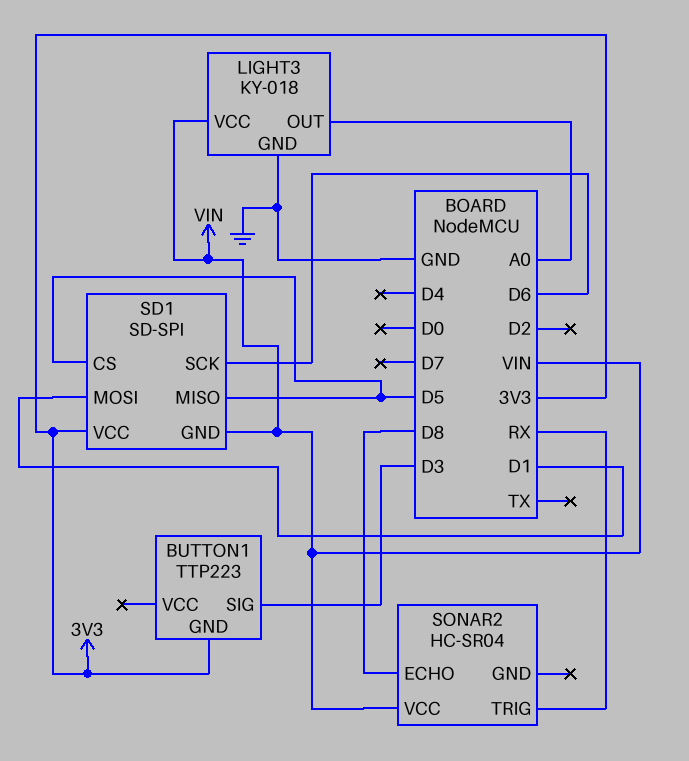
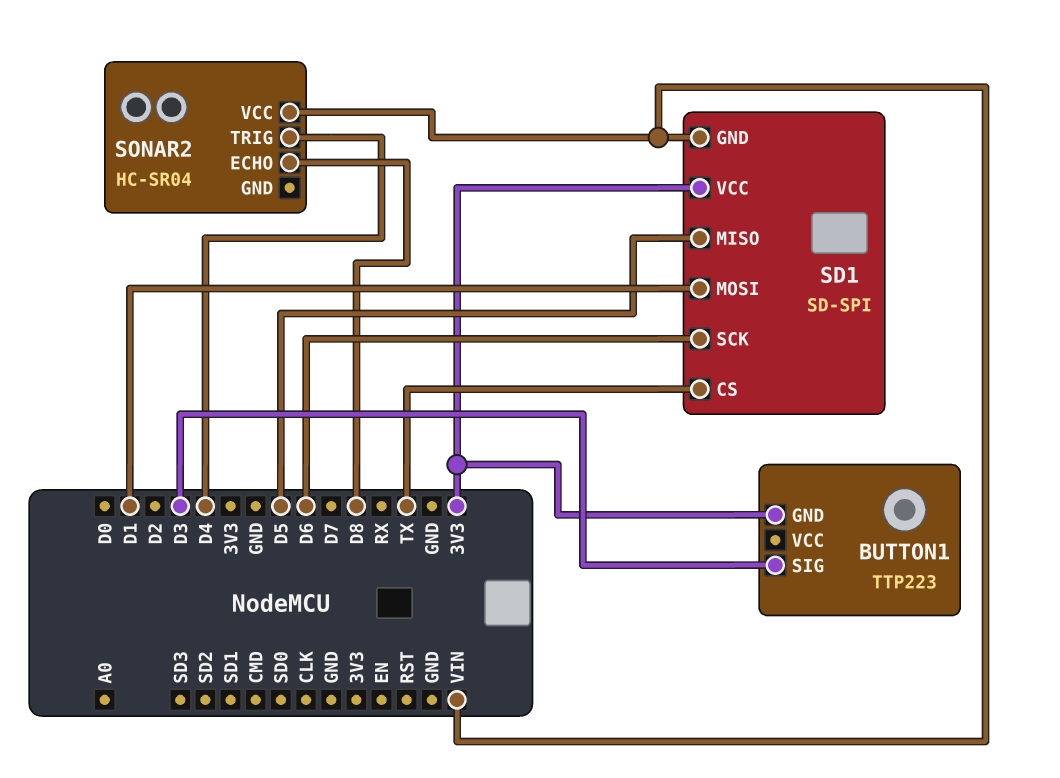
LIGHT3: KY-018 -> none
LIGHT3 pin GND: GND -> none
LIGHT3 pin OUT: A0 -> none
LIGHT3 pin VCC: VIN -> none
SD1 pin CS: D5 -> TX
SONAR2 pin TRIG: RX -> D4

